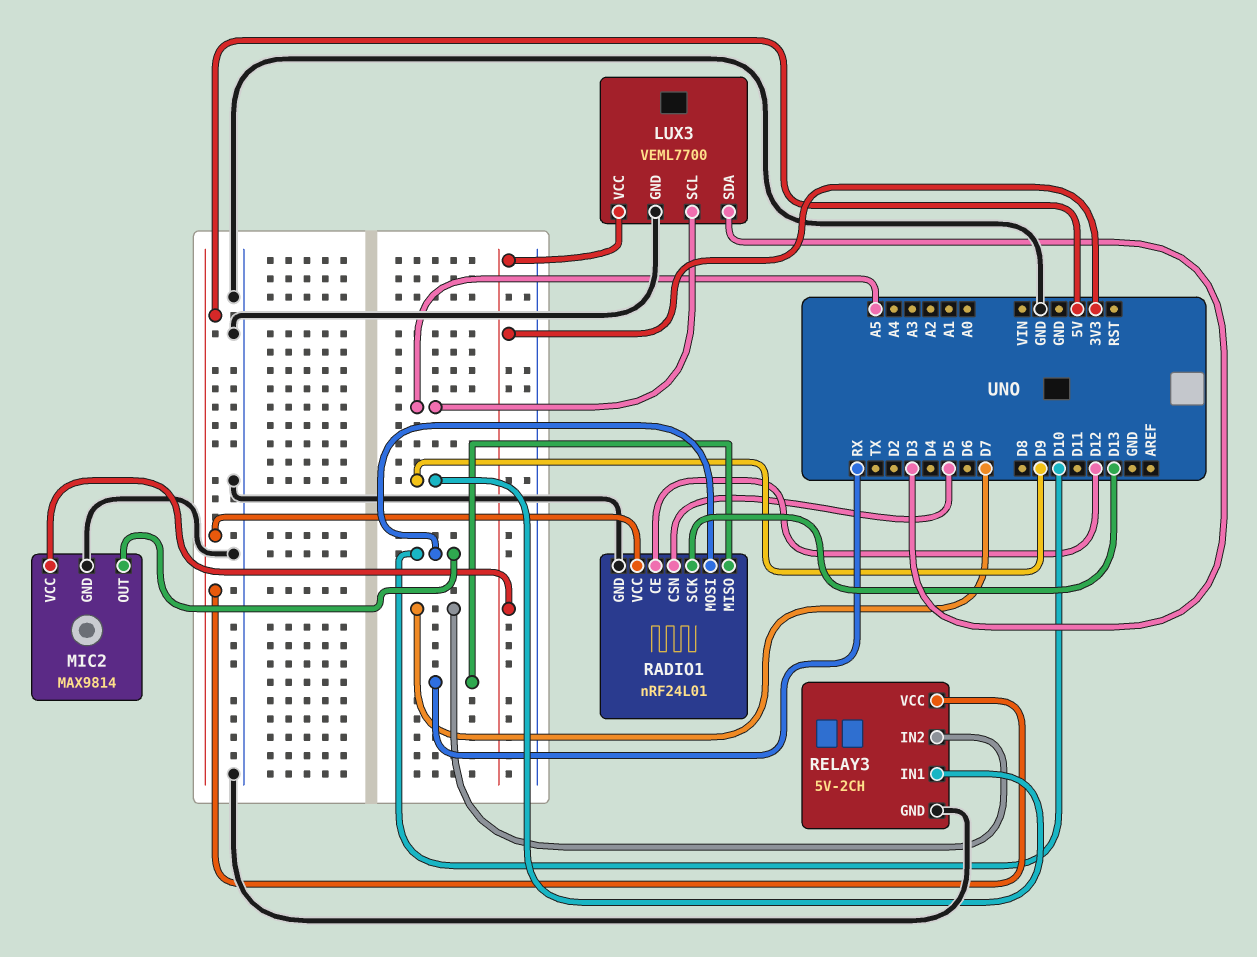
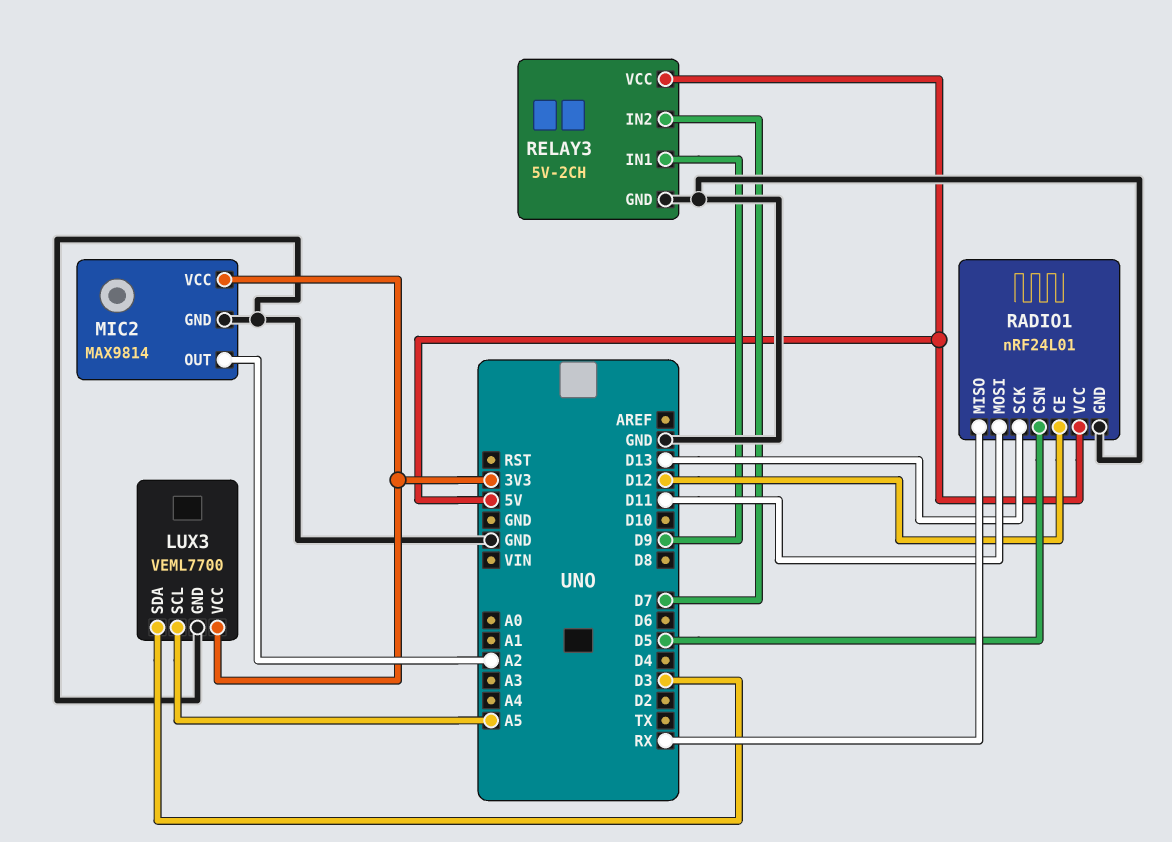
MIC2 pin OUT: D10 -> A2
RADIO1 pin MOSI: D10 -> D11

